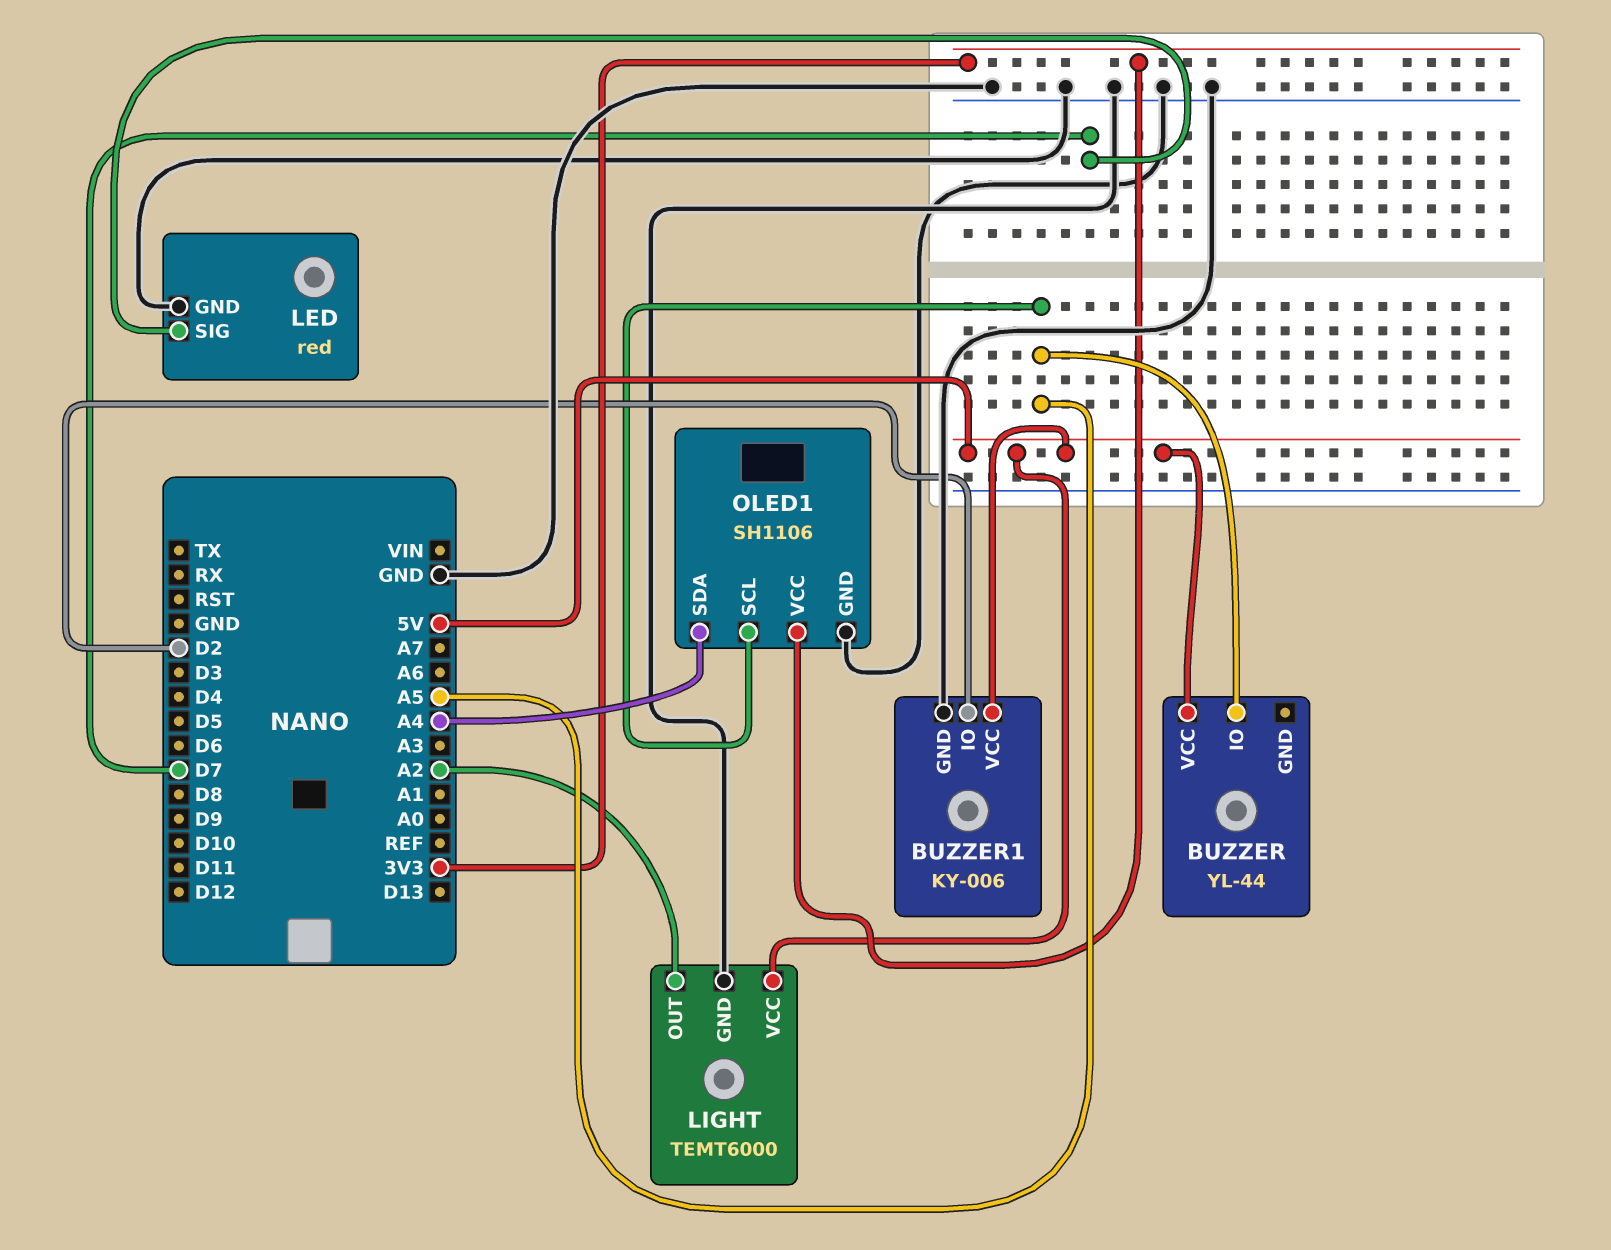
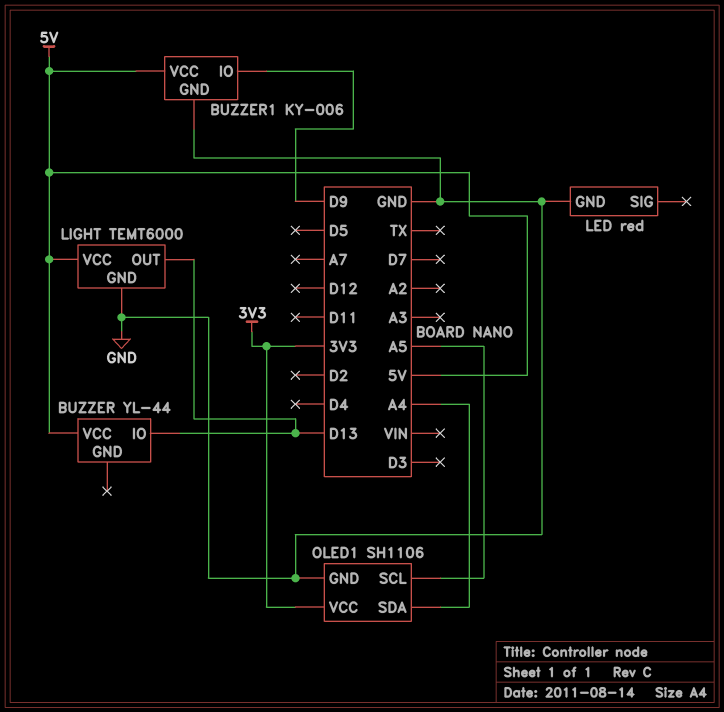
BUZZER pin IO: A5 -> D13
BUZZER1 pin IO: D2 -> D9
LED pin SIG: D7 -> none
LIGHT pin OUT: A2 -> D13

